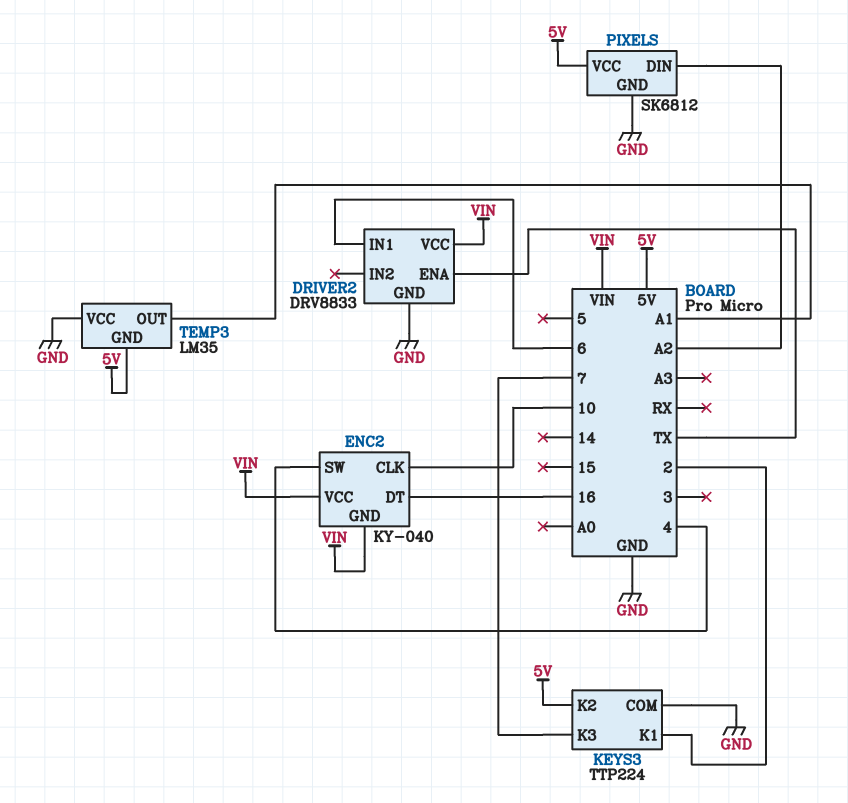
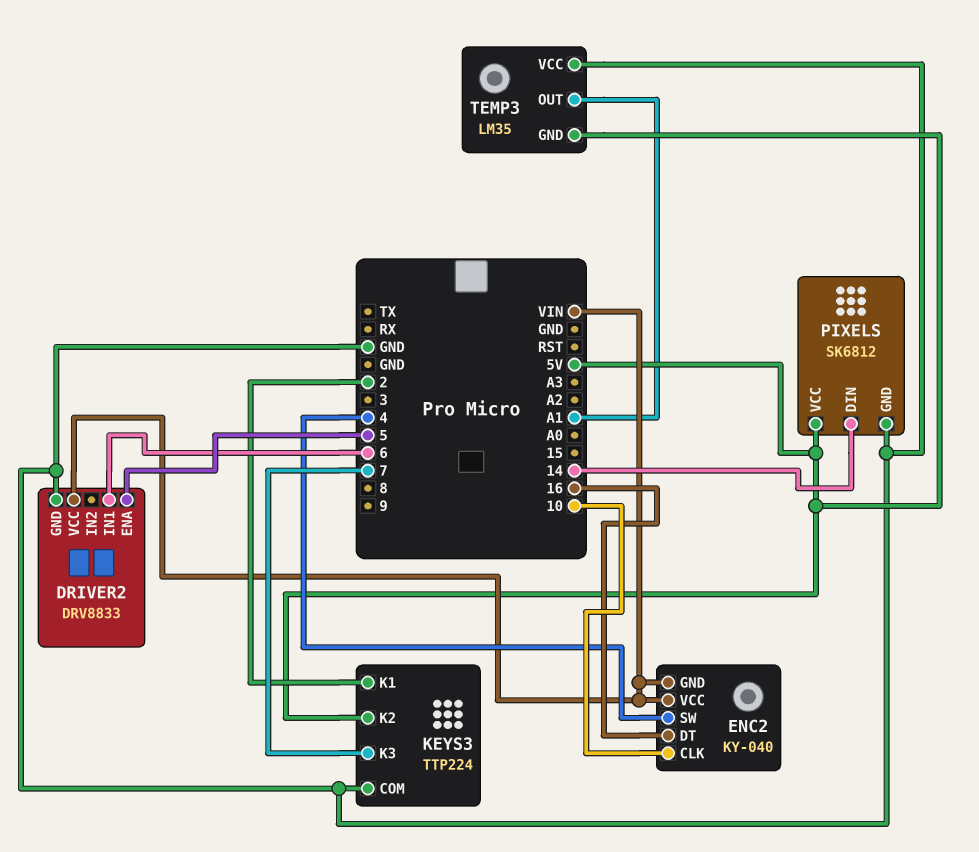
DRIVER2 pin ENA: TX -> 5
PIXELS pin DIN: A2 -> 14

